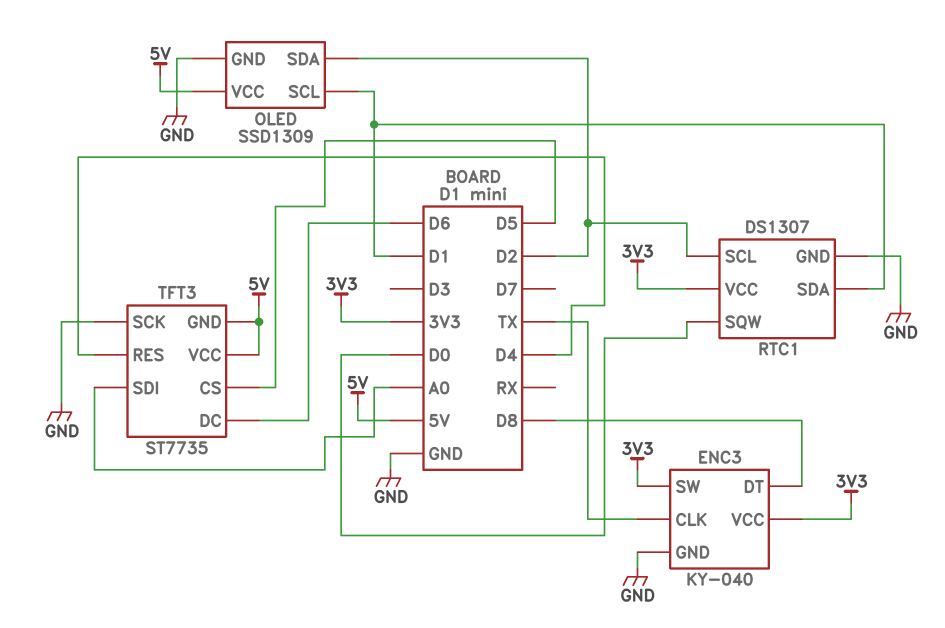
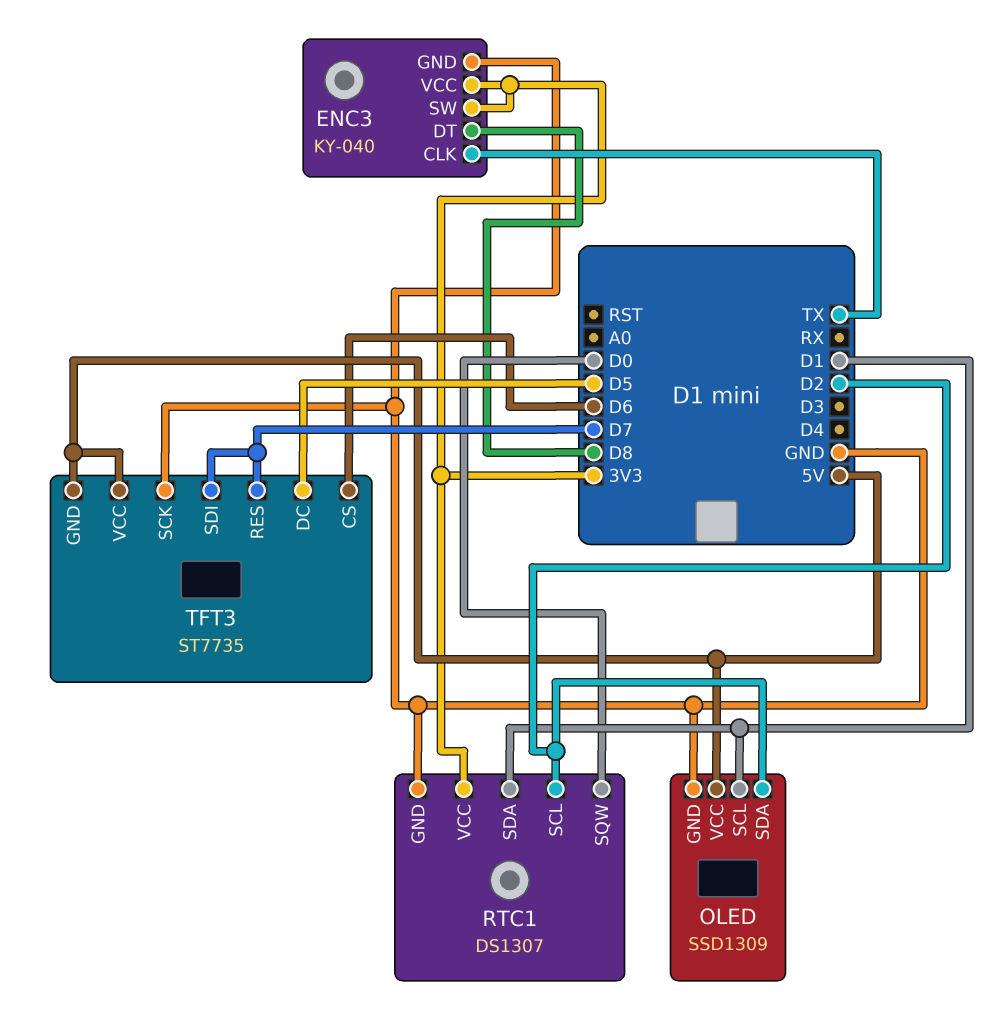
TFT3 pin CS: D5 -> D6
TFT3 pin DC: D6 -> D5
TFT3 pin RES: D4 -> D7
TFT3 pin SDI: A0 -> D7

